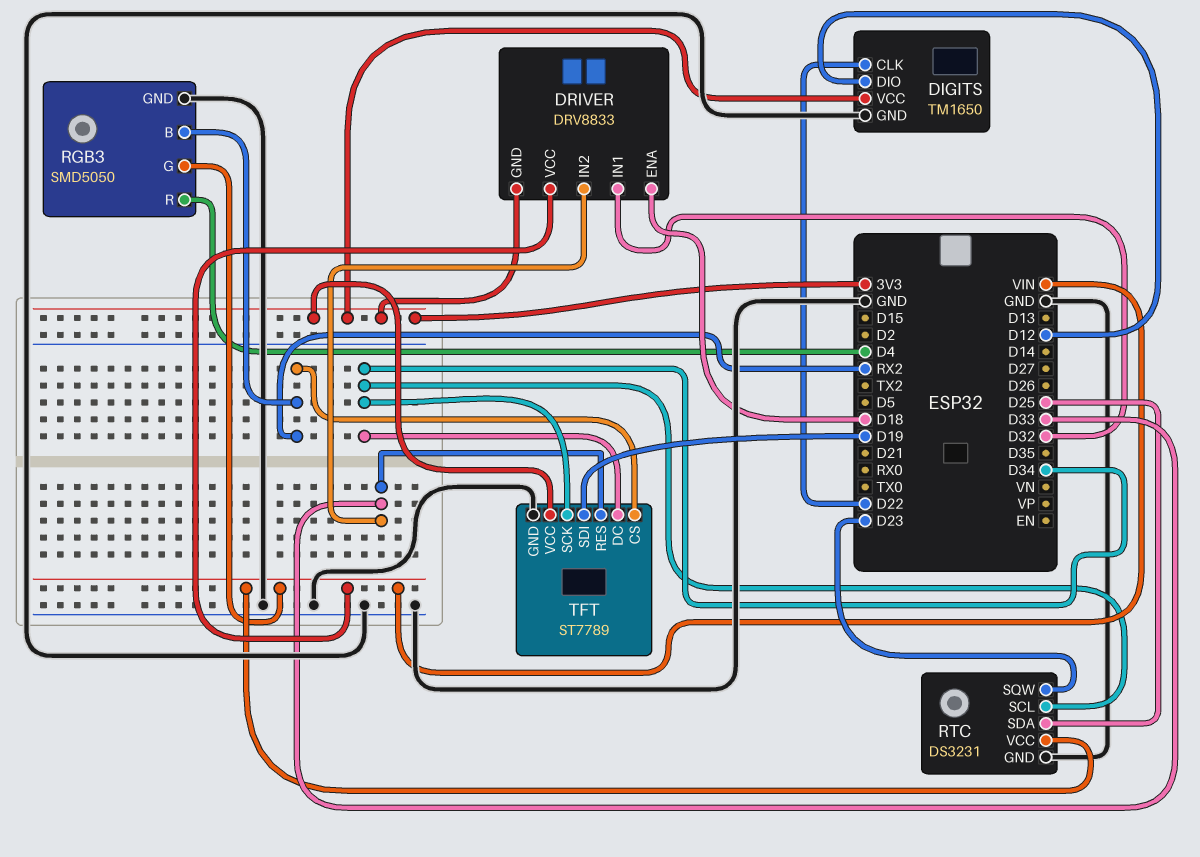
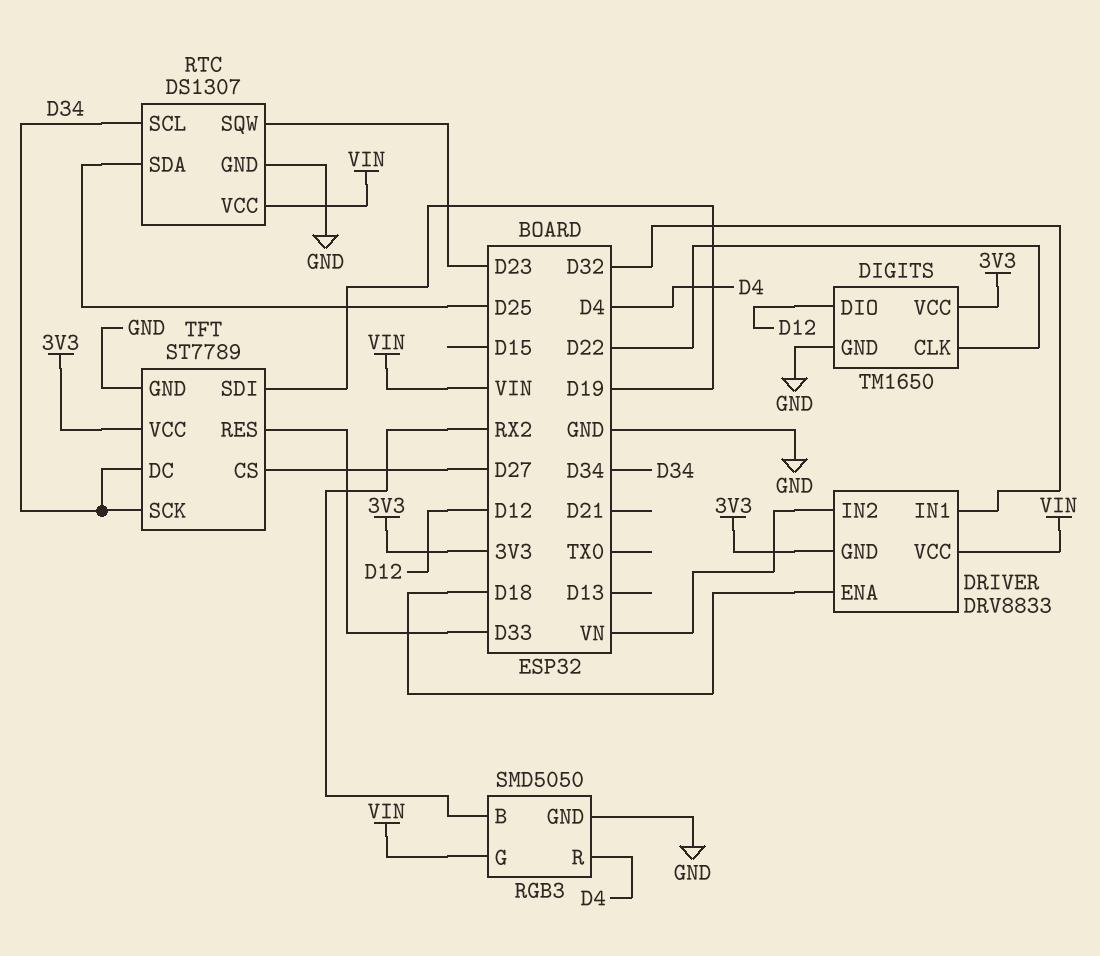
DRIVER pin IN2: D33 -> VN
RTC: DS3231 -> DS1307
TFT pin CS: RX2 -> D27

